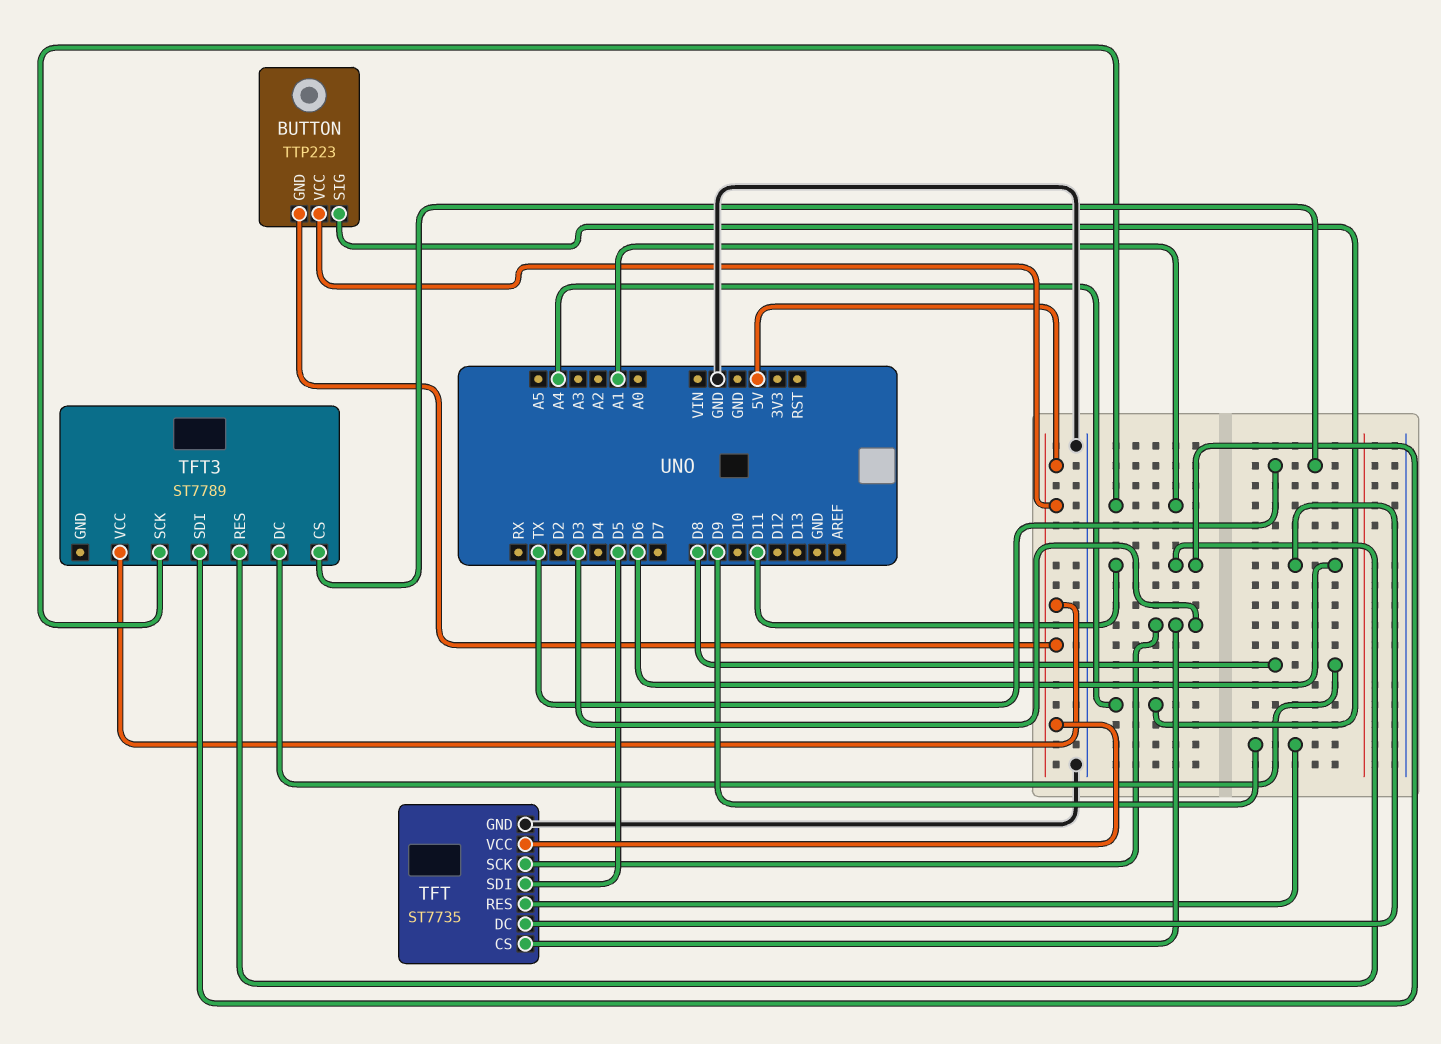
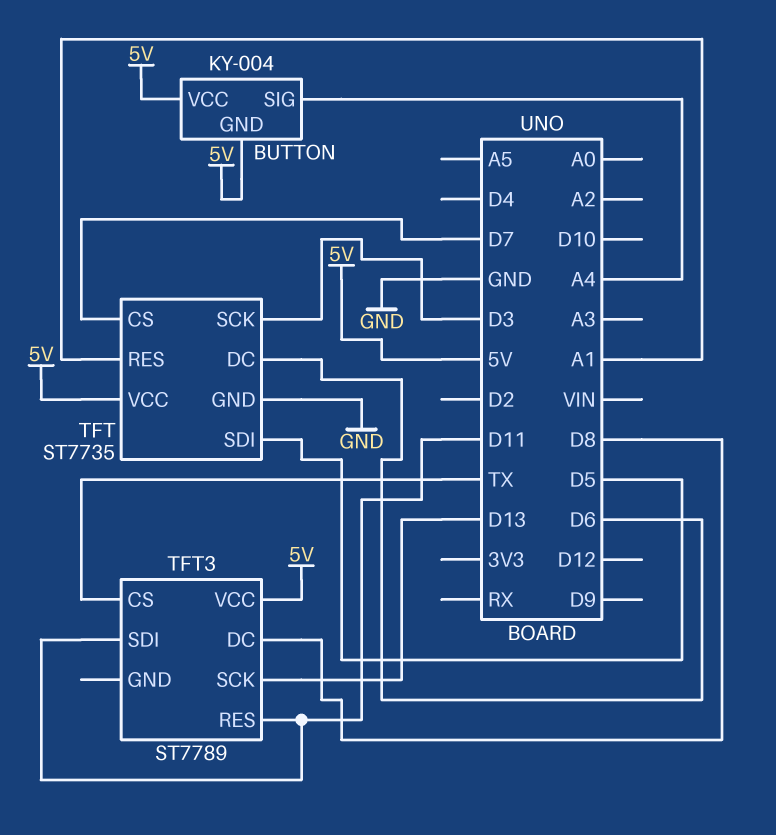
BUTTON: TTP223 -> KY-004
TFT pin CS: D3 -> D7
TFT pin RES: D9 -> A1
TFT3 pin SCK: A1 -> D13

